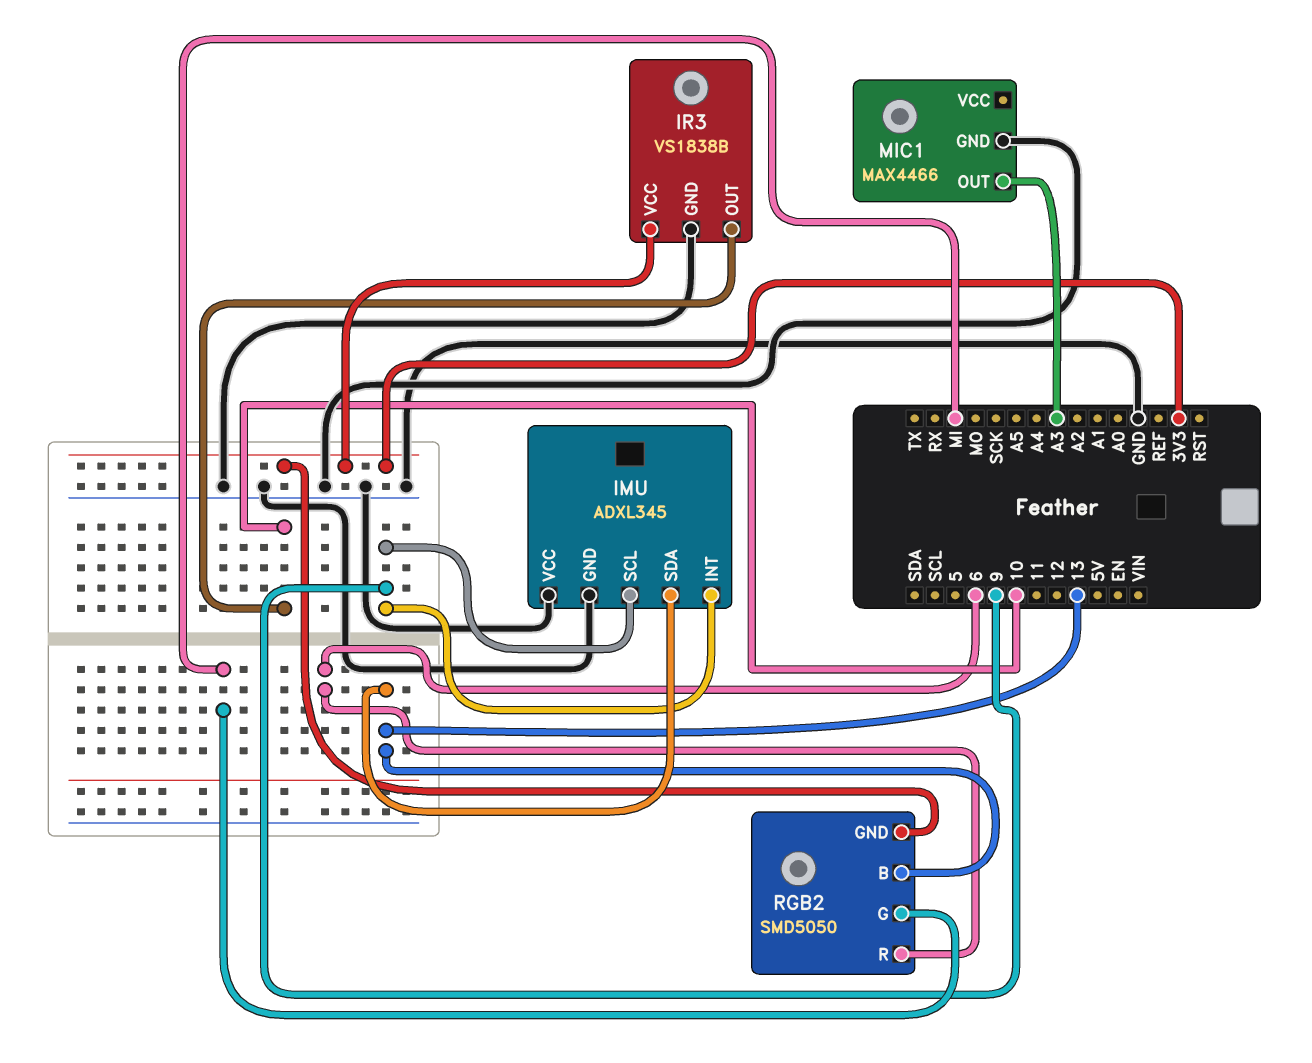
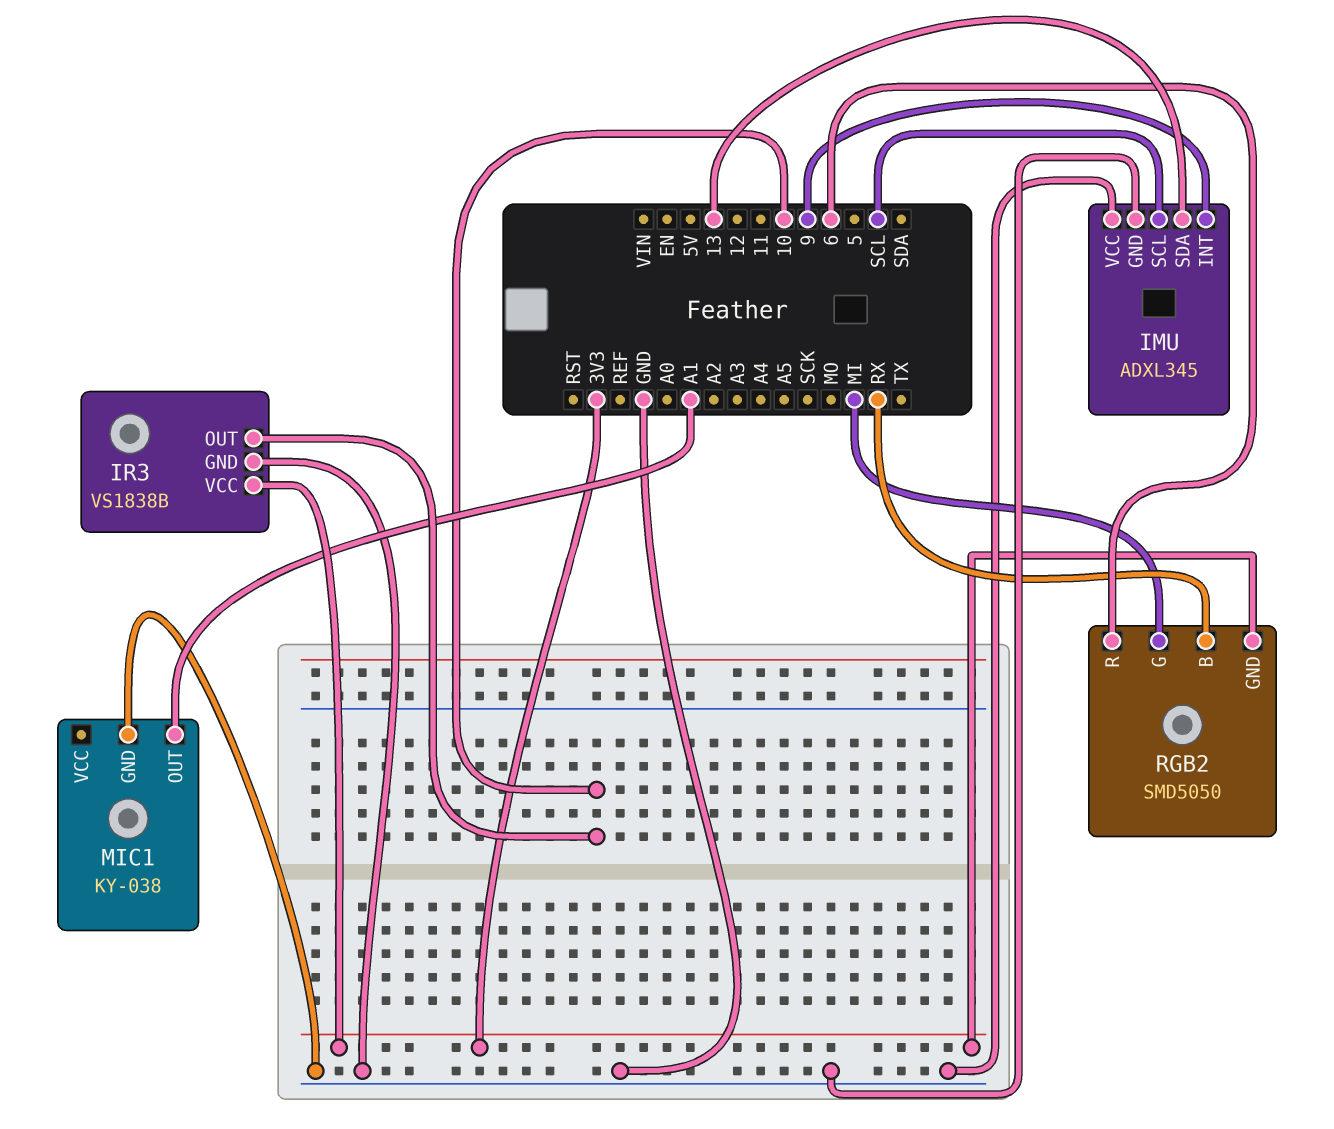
IMU pin SCL: 9 -> SCL
MIC1: MAX4466 -> KY-038
MIC1 pin OUT: A3 -> A1
RGB2 pin B: 13 -> RX

